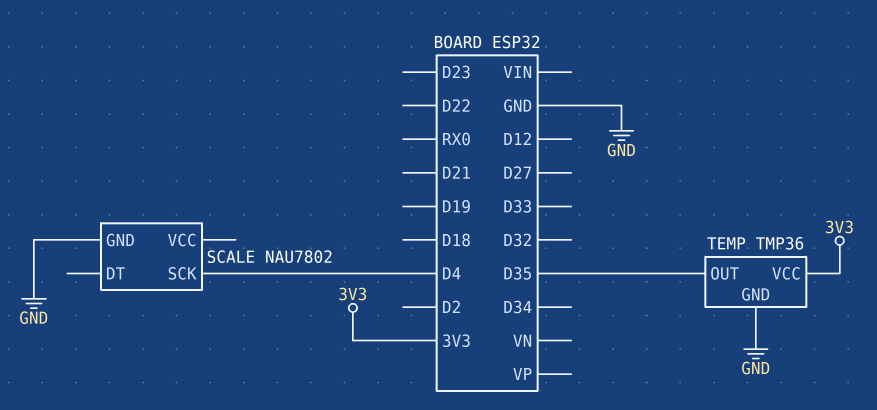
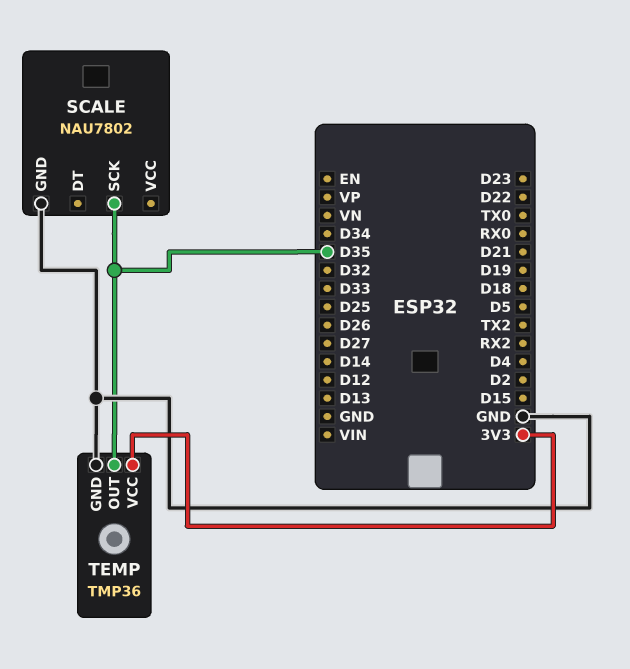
SCALE pin SCK: D4 -> D35

